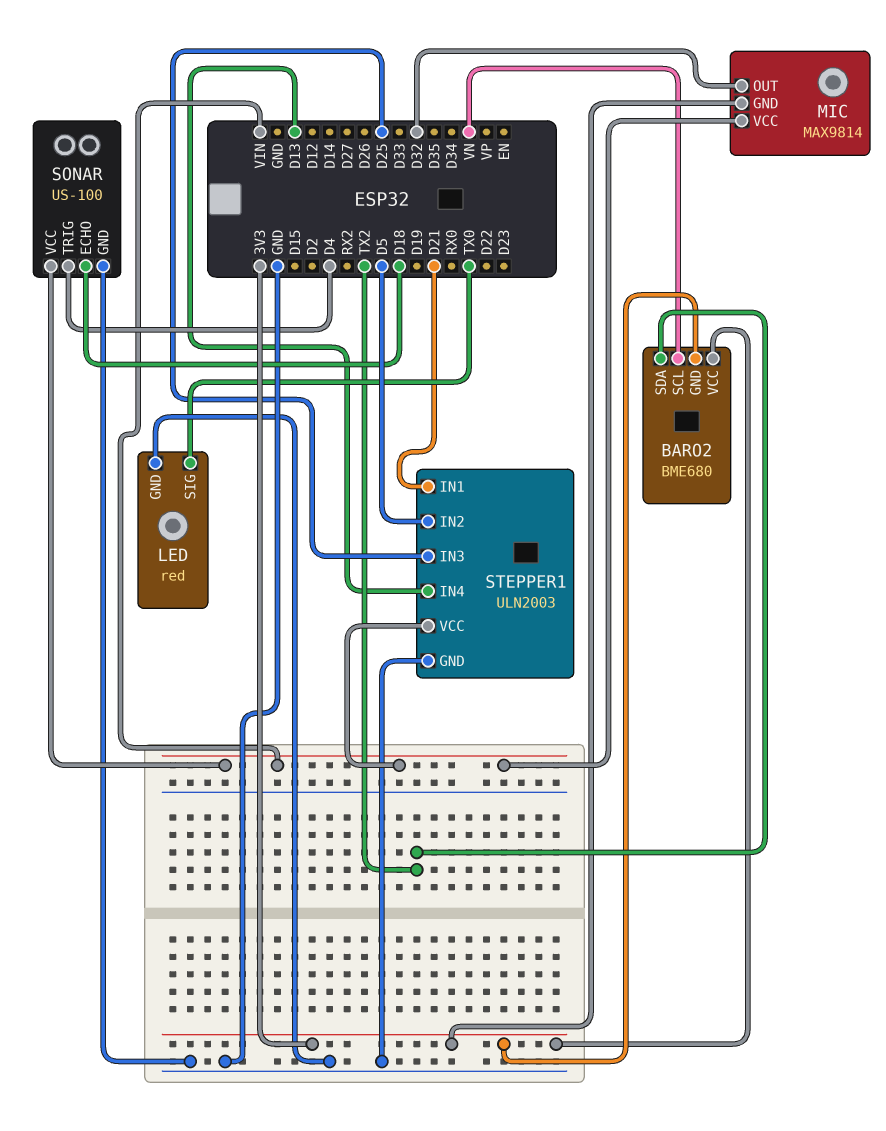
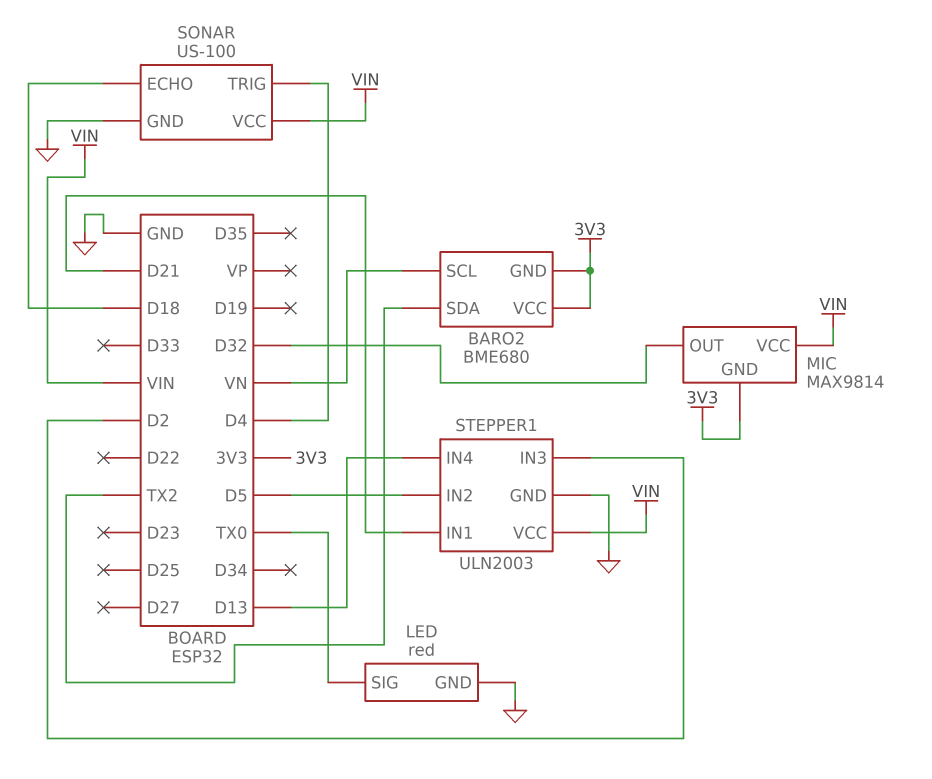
STEPPER1 pin IN3: D25 -> D2

